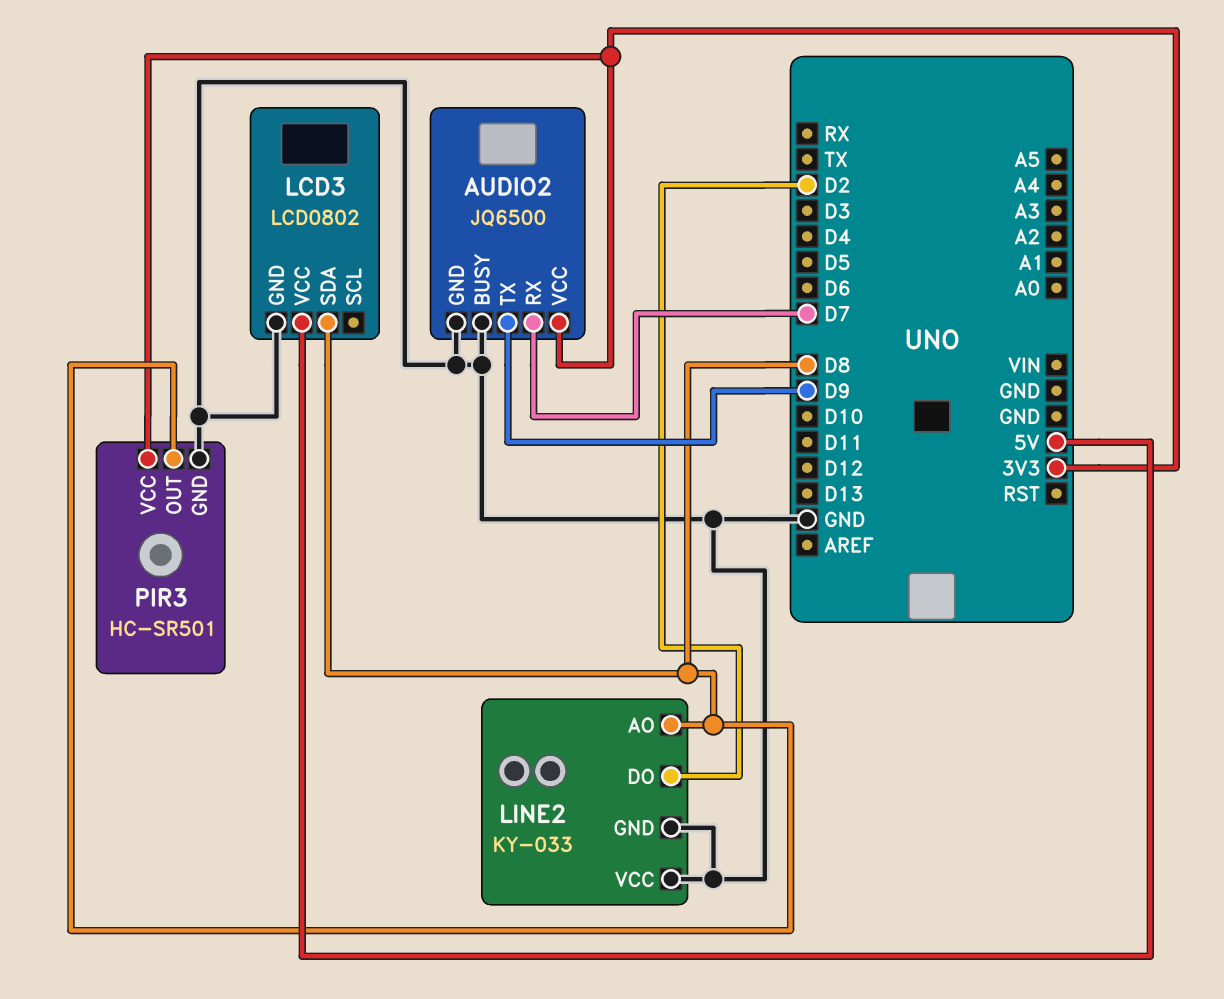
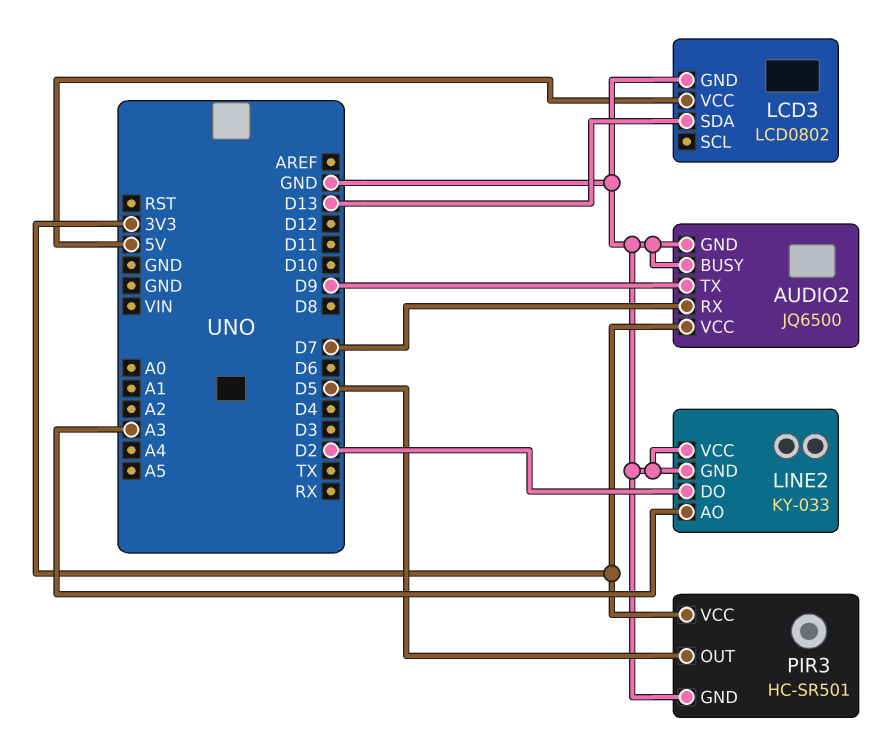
LCD3 pin SDA: D8 -> D13
LINE2 pin AO: D8 -> A3
PIR3 pin OUT: D8 -> D5

